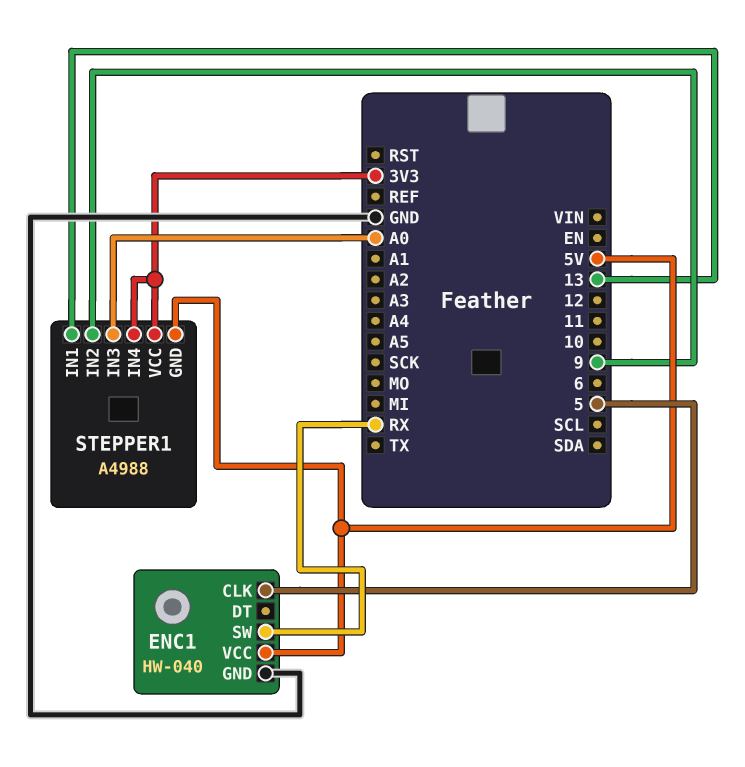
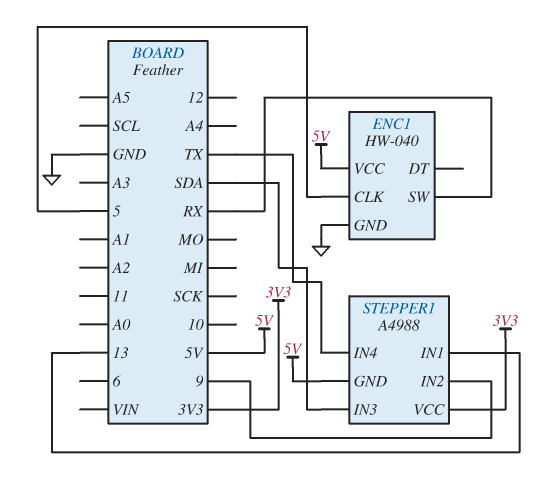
STEPPER1 pin IN3: A0 -> SDA
STEPPER1 pin IN4: 3V3 -> TX

